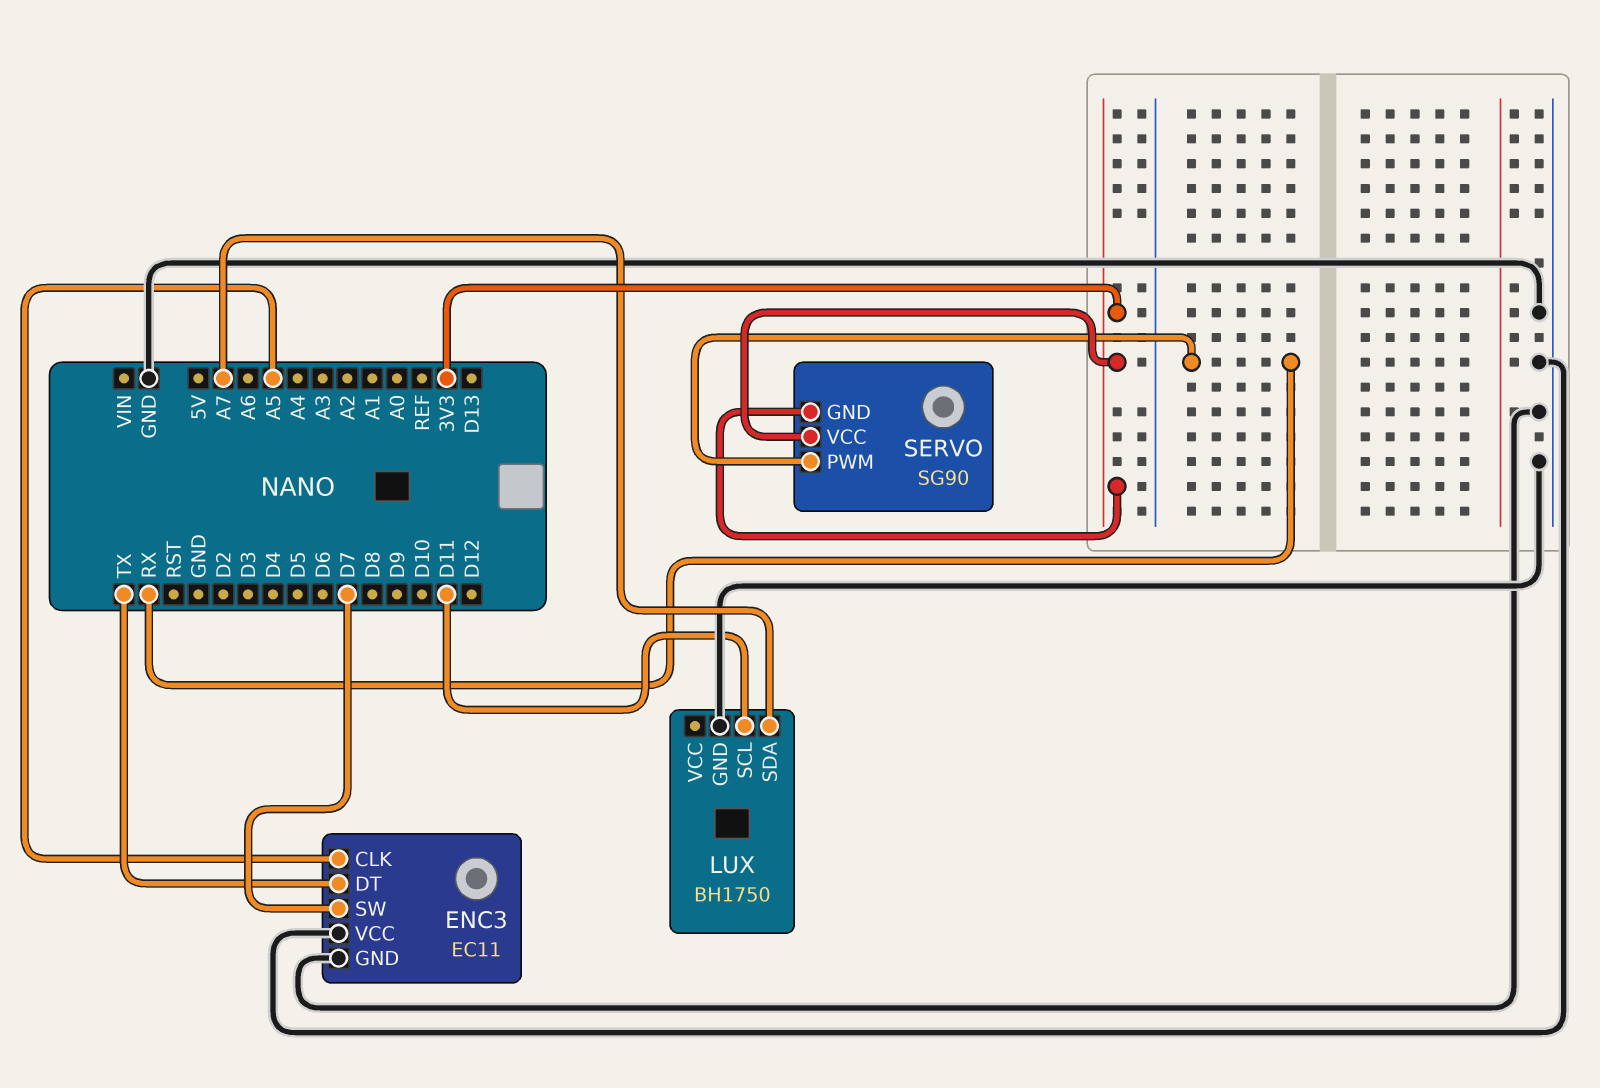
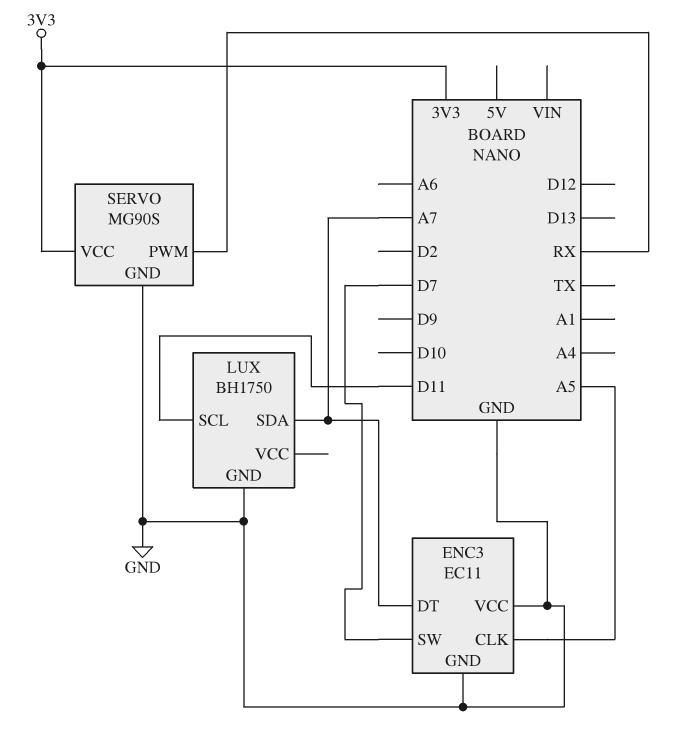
ENC3 pin DT: TX -> A7
SERVO: SG90 -> MG90S
SERVO pin GND: 3V3 -> GND

